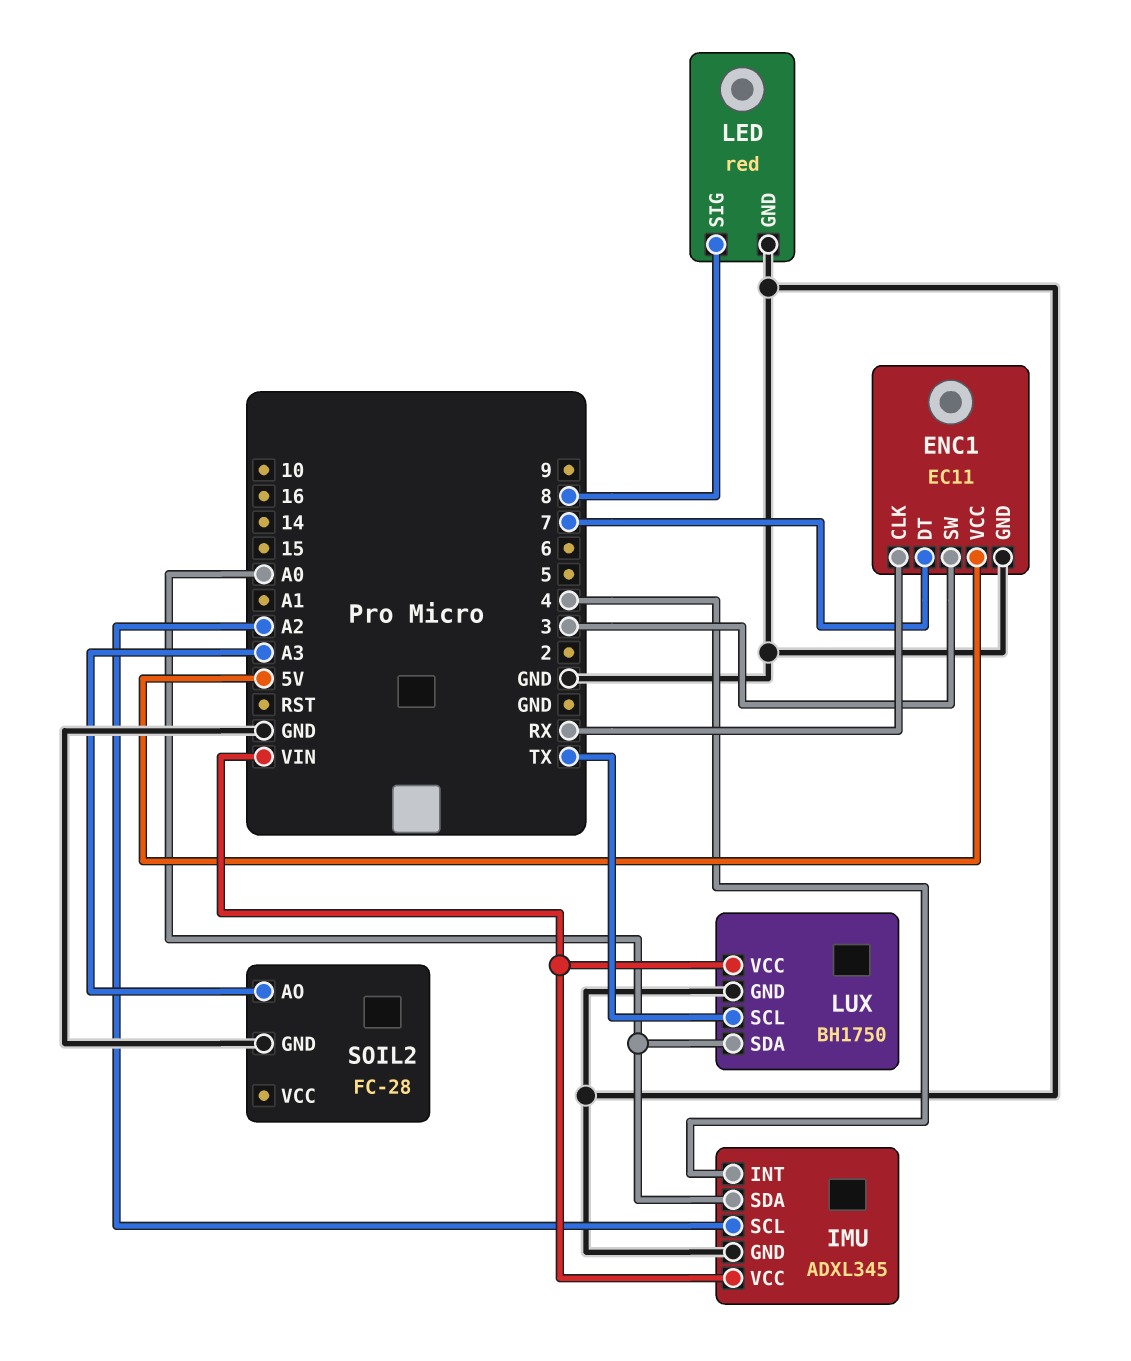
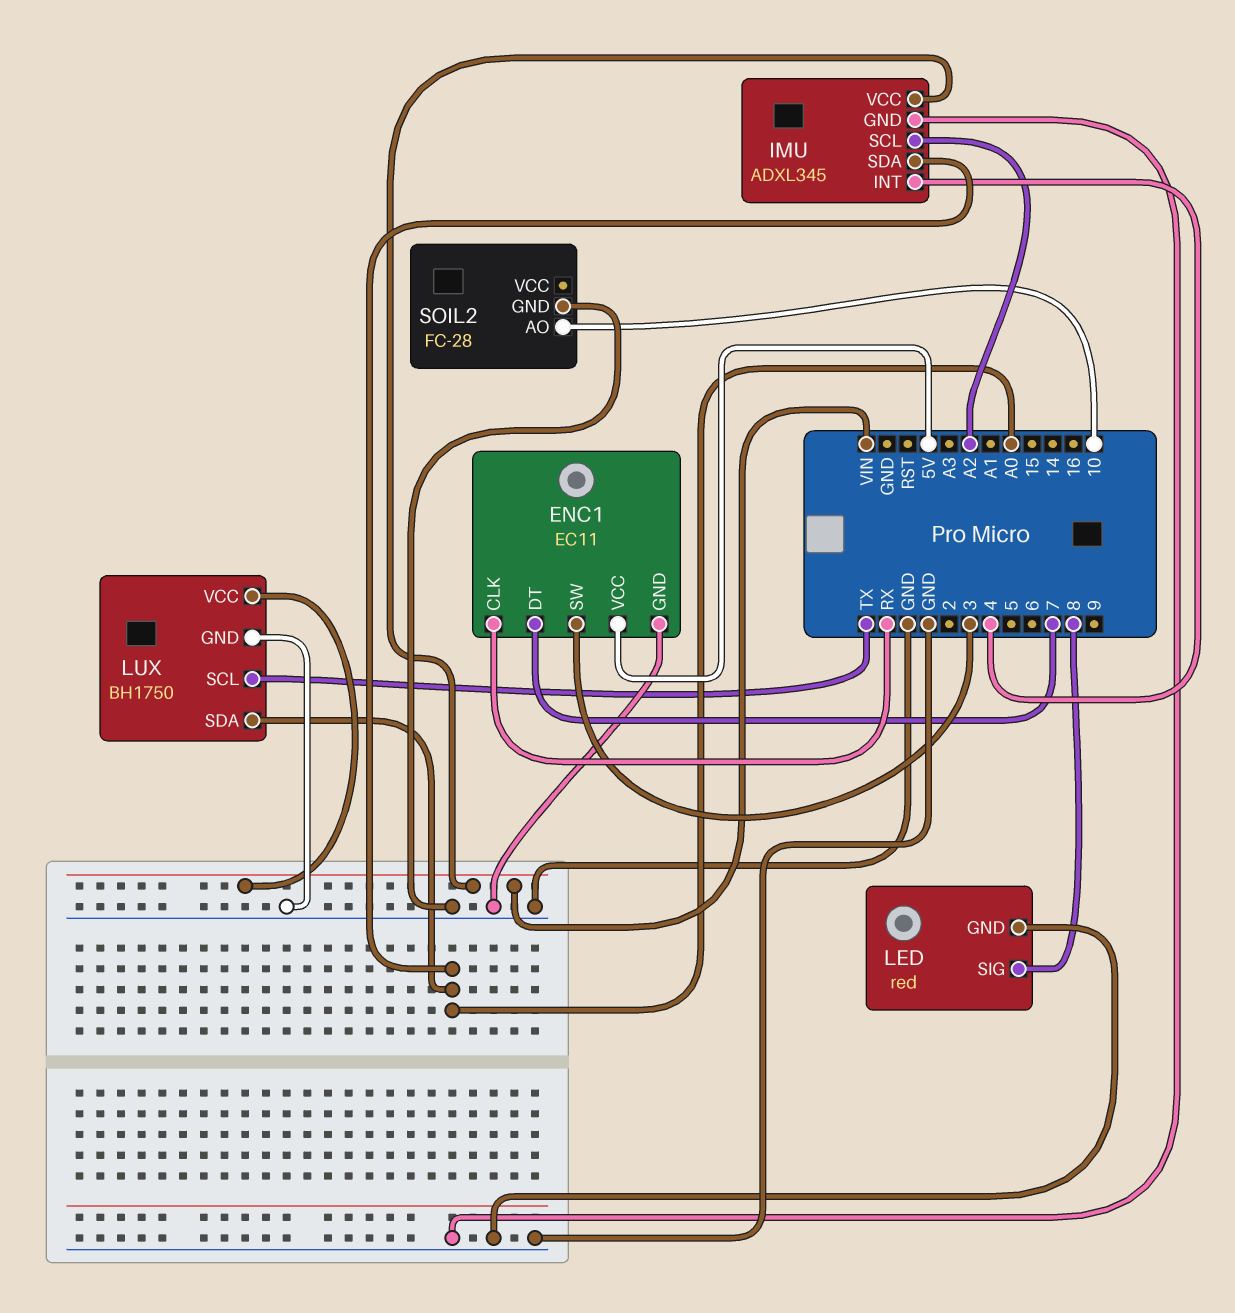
SOIL2 pin AO: A3 -> 10

